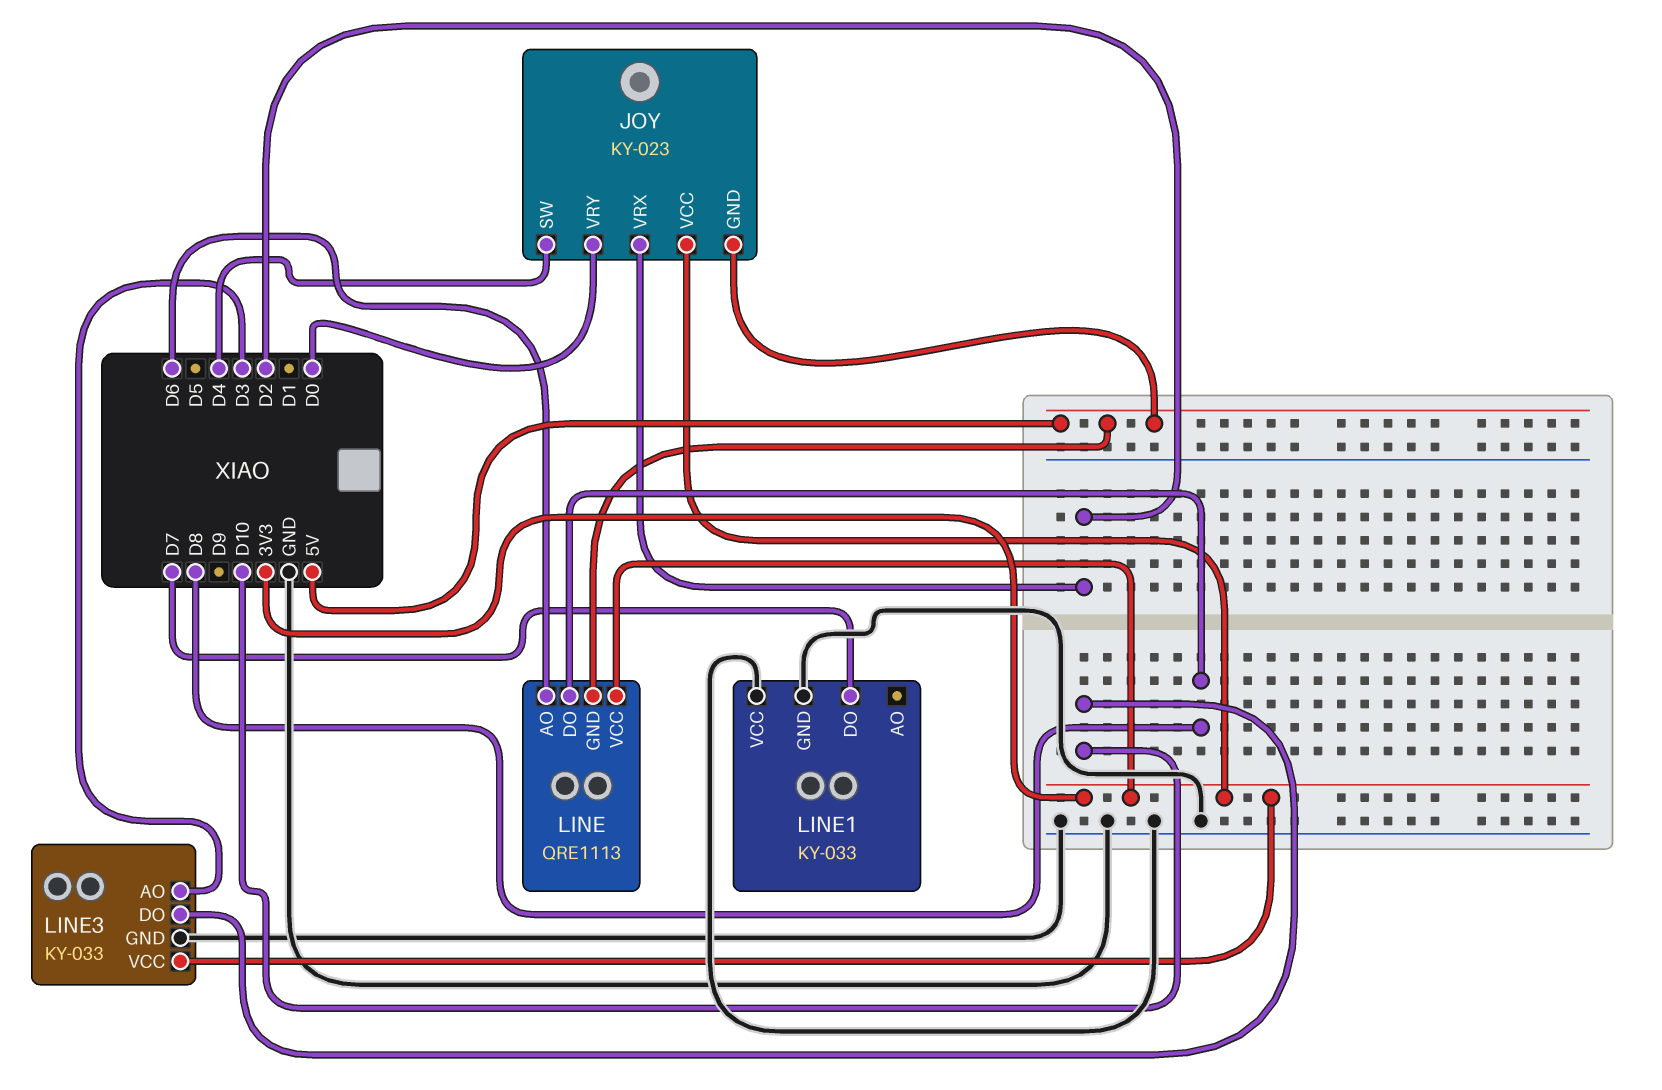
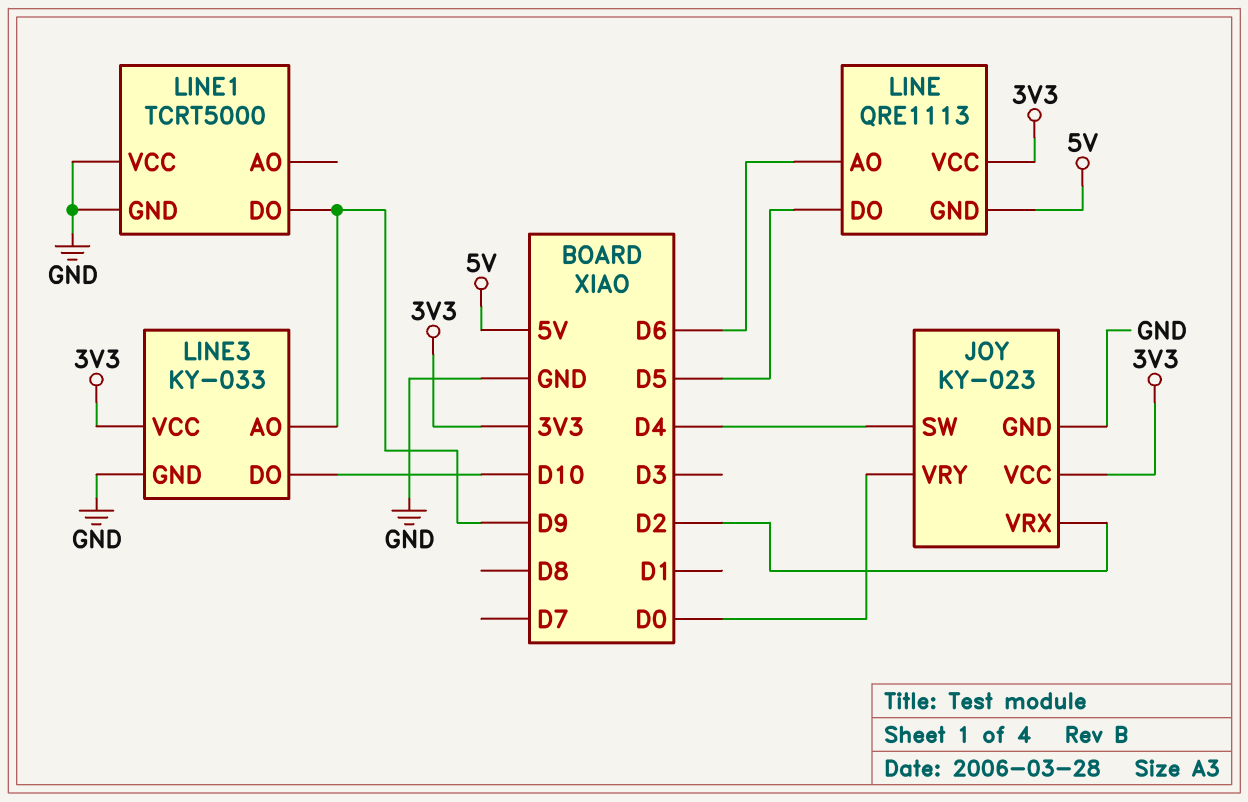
JOY pin GND: 5V -> GND
LINE pin DO: D8 -> D5
LINE1: KY-033 -> TCRT5000
LINE1 pin DO: D7 -> D9
LINE3 pin AO: D3 -> D9

